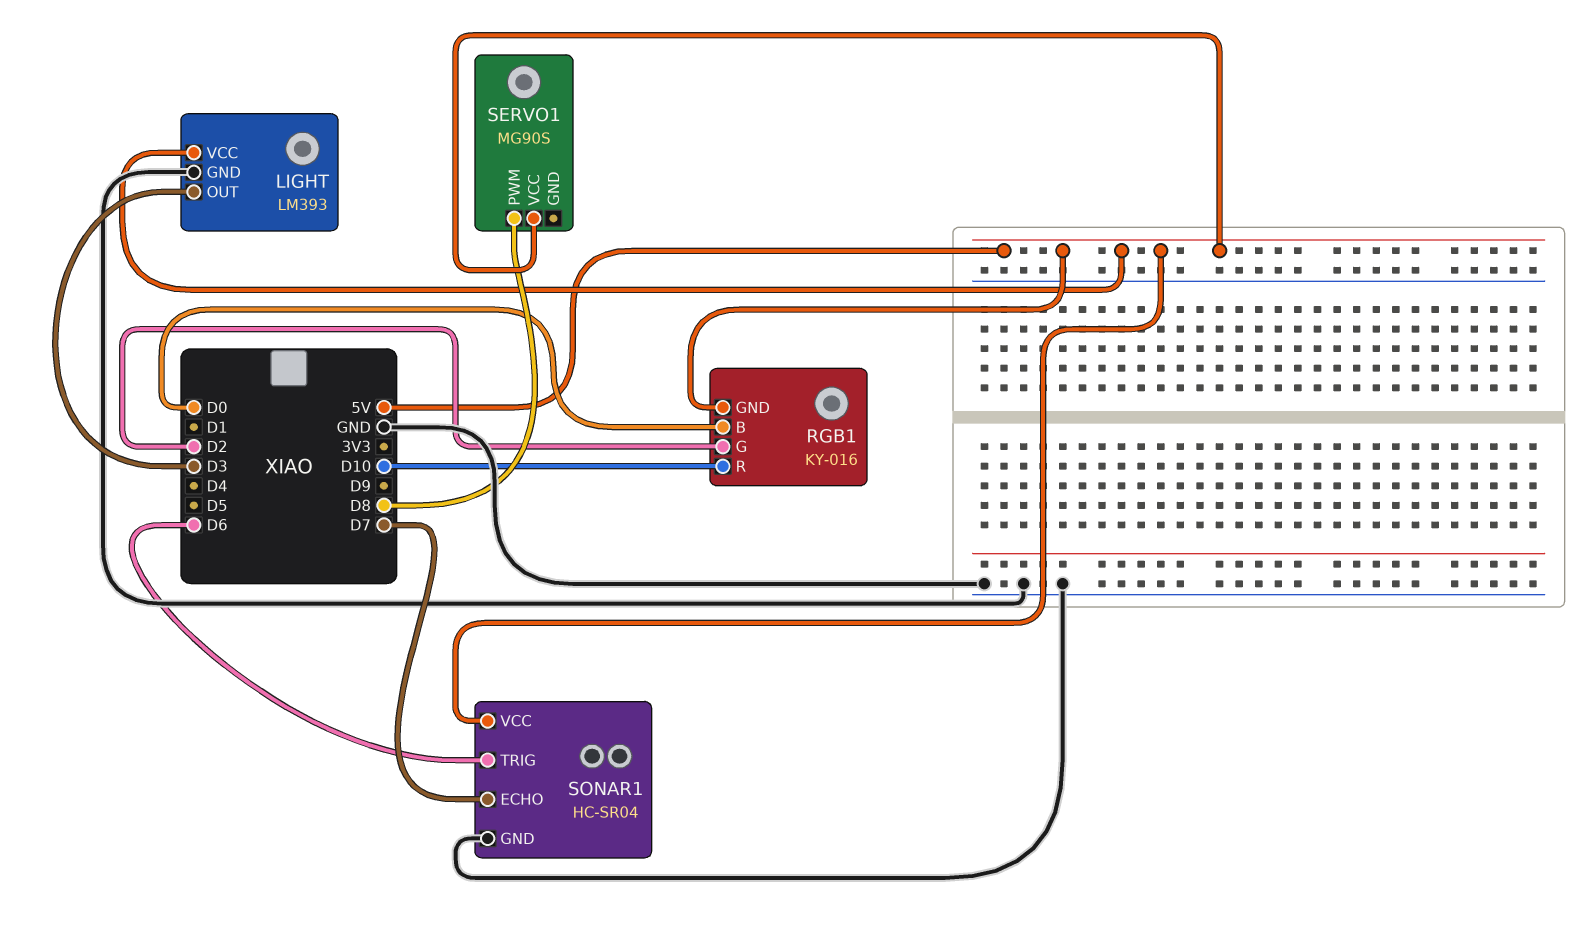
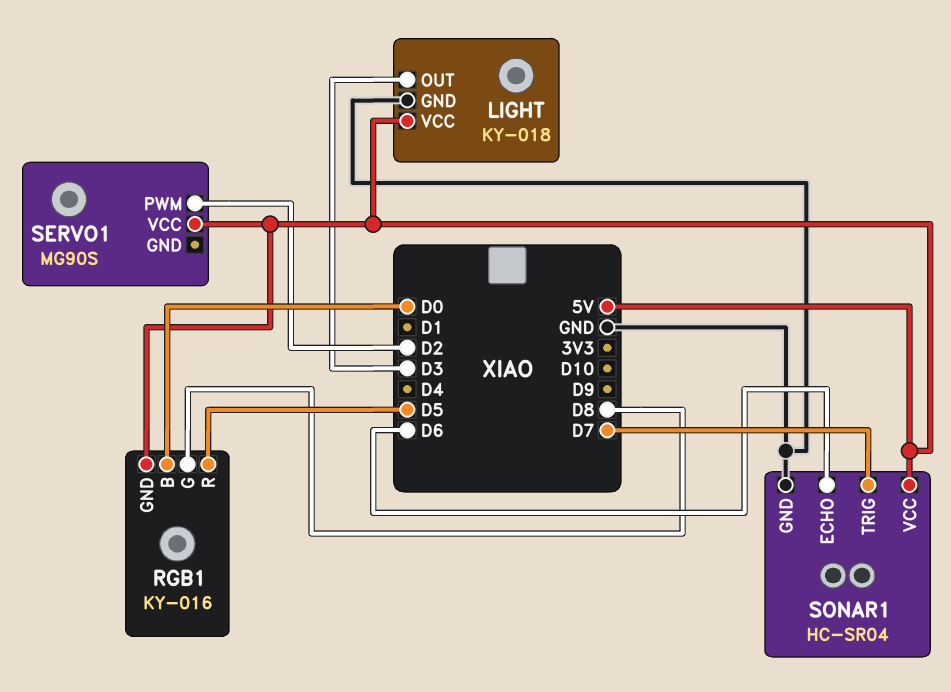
LIGHT: LM393 -> KY-018
RGB1 pin G: D2 -> D8
RGB1 pin R: D10 -> D5
SERVO1 pin PWM: D8 -> D2
SONAR1 pin ECHO: D7 -> D6
SONAR1 pin TRIG: D6 -> D7

